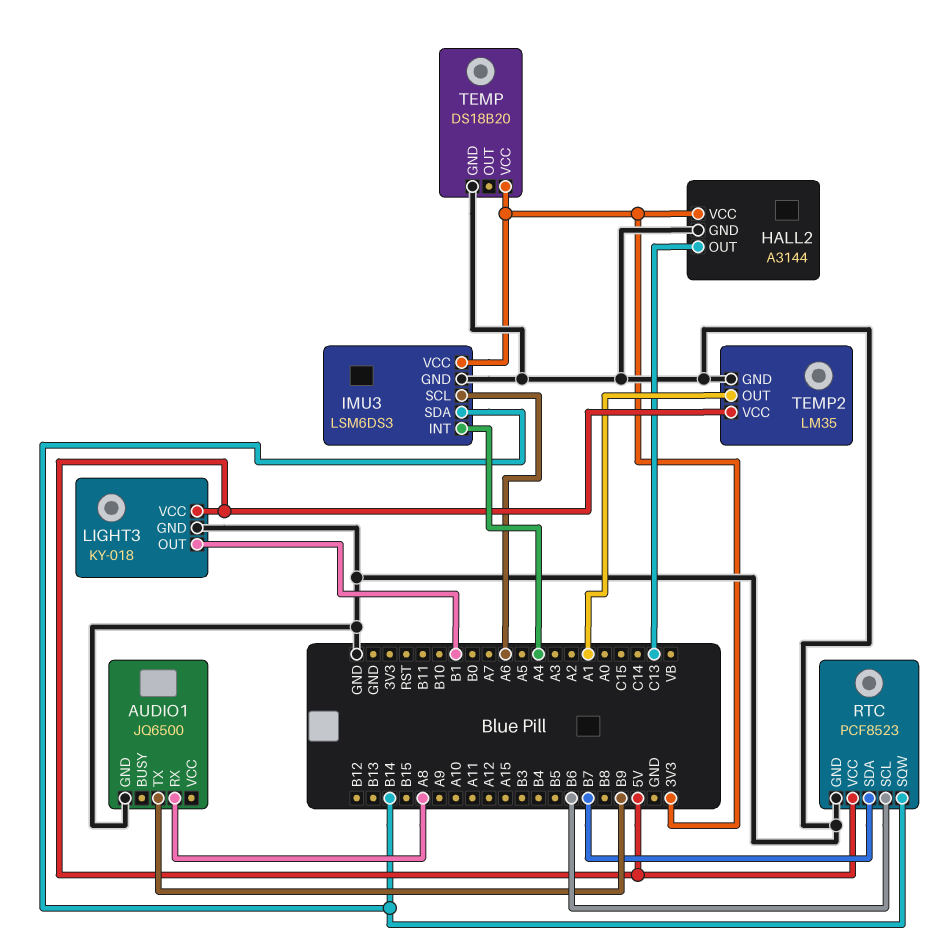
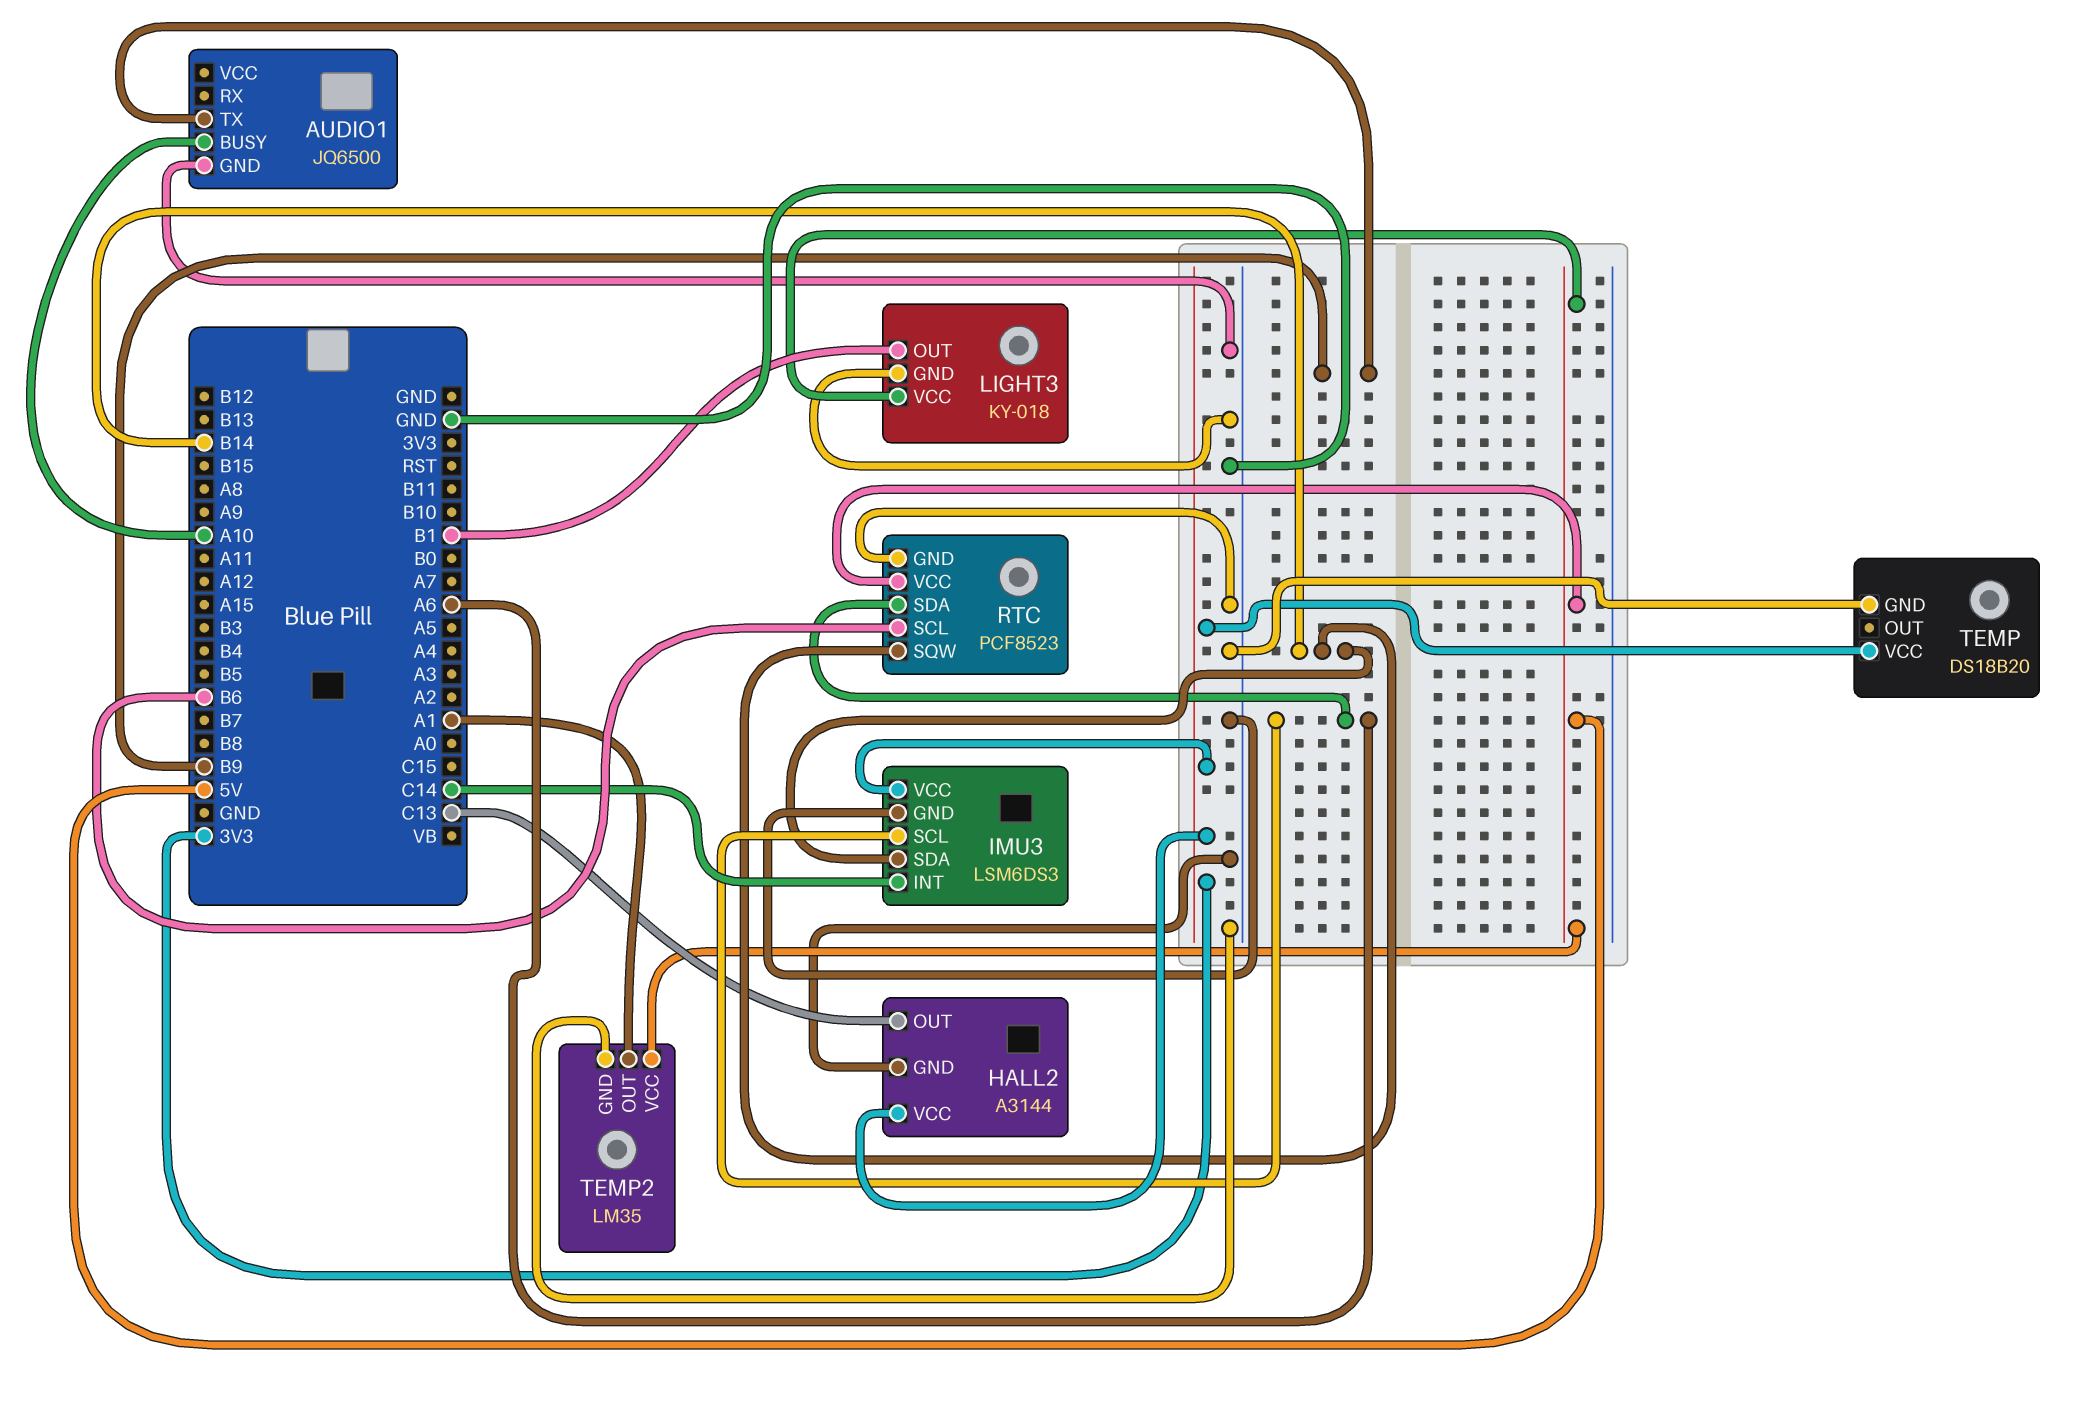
AUDIO1 pin BUSY: none -> A10
AUDIO1 pin RX: A8 -> none
IMU3 pin INT: A4 -> C14
RTC pin SDA: B7 -> A6

